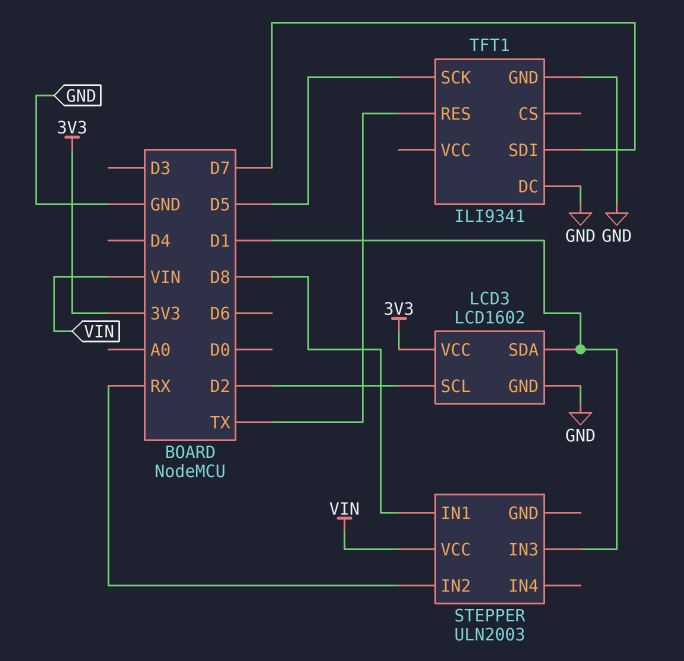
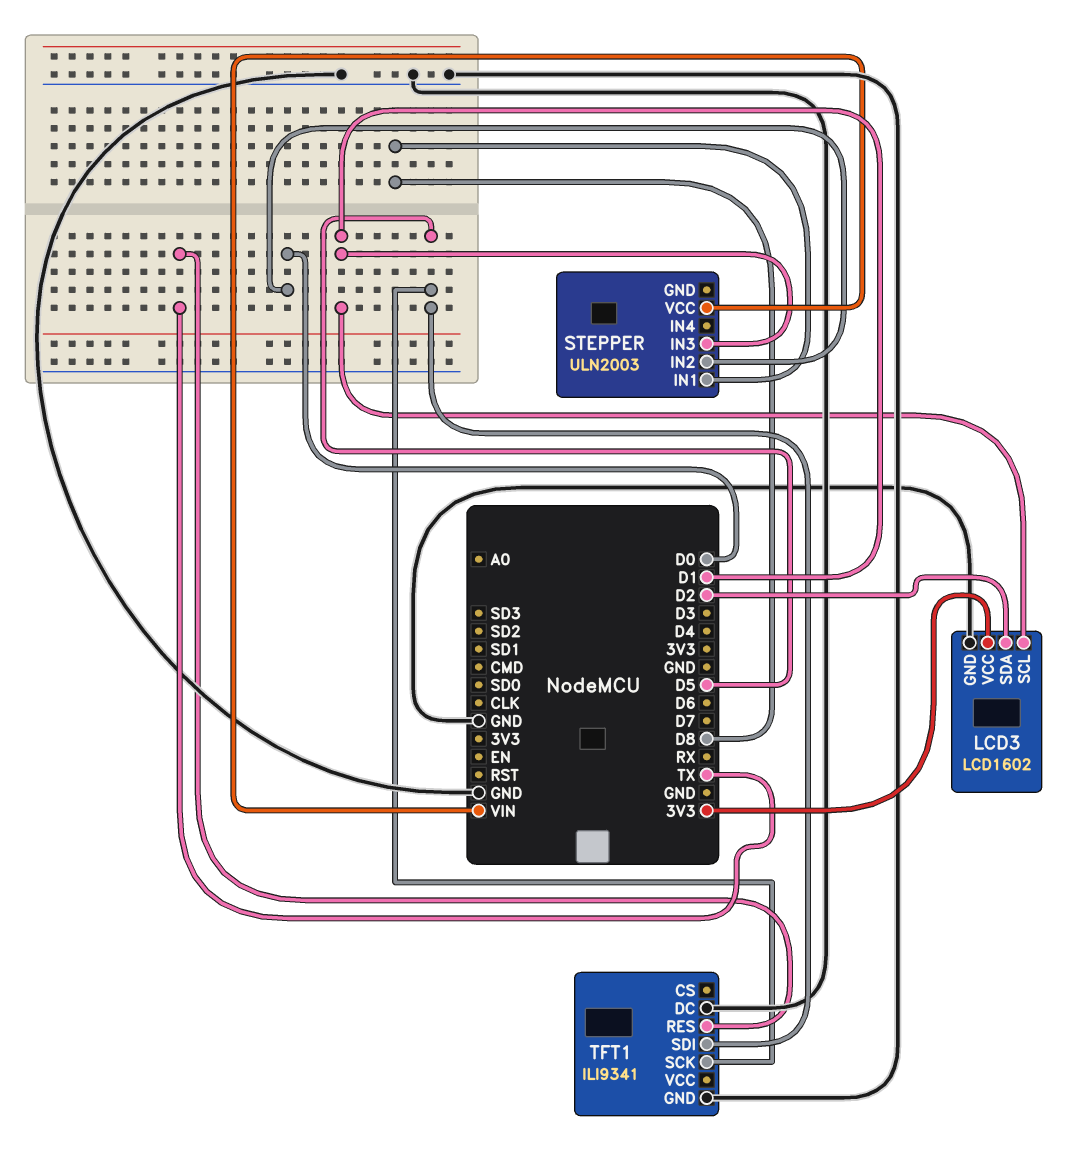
LCD3 pin SCL: D2 -> D1
LCD3 pin SDA: D1 -> D2
STEPPER pin IN2: RX -> D0
TFT1 pin SDI: D7 -> D5

